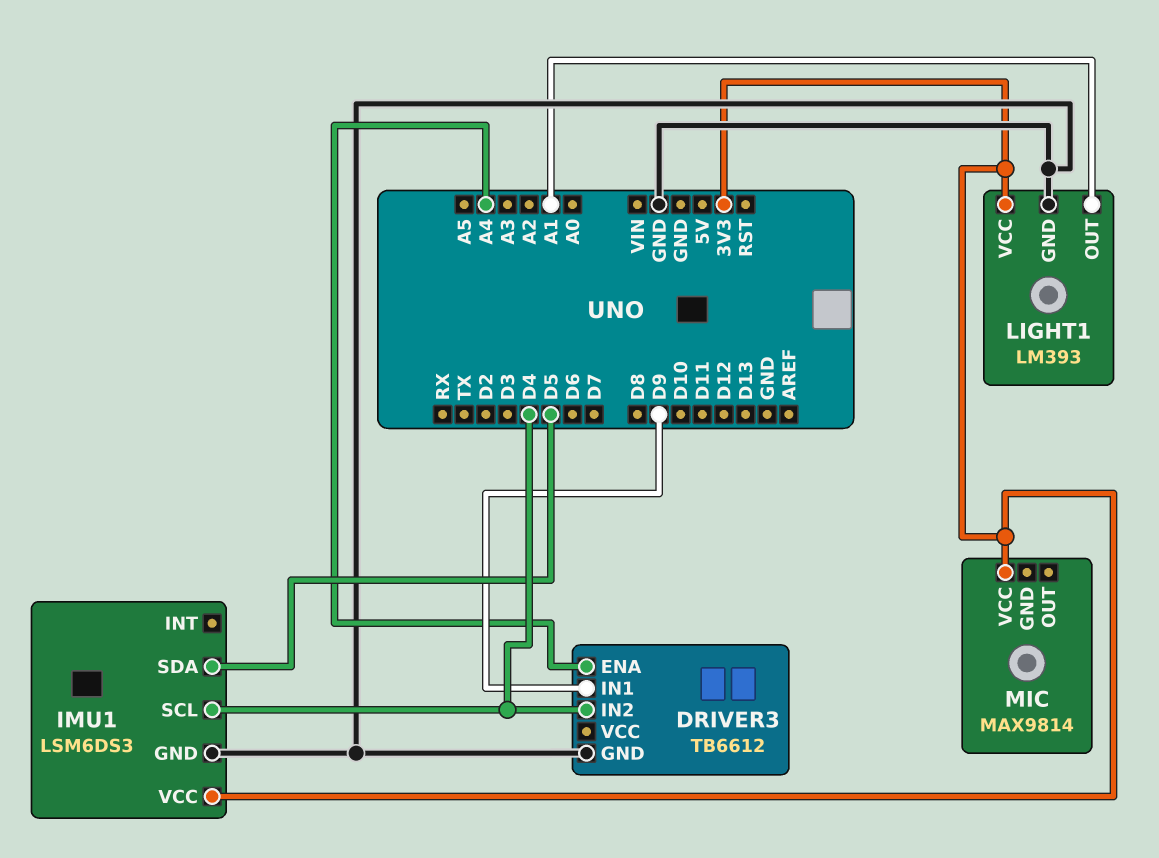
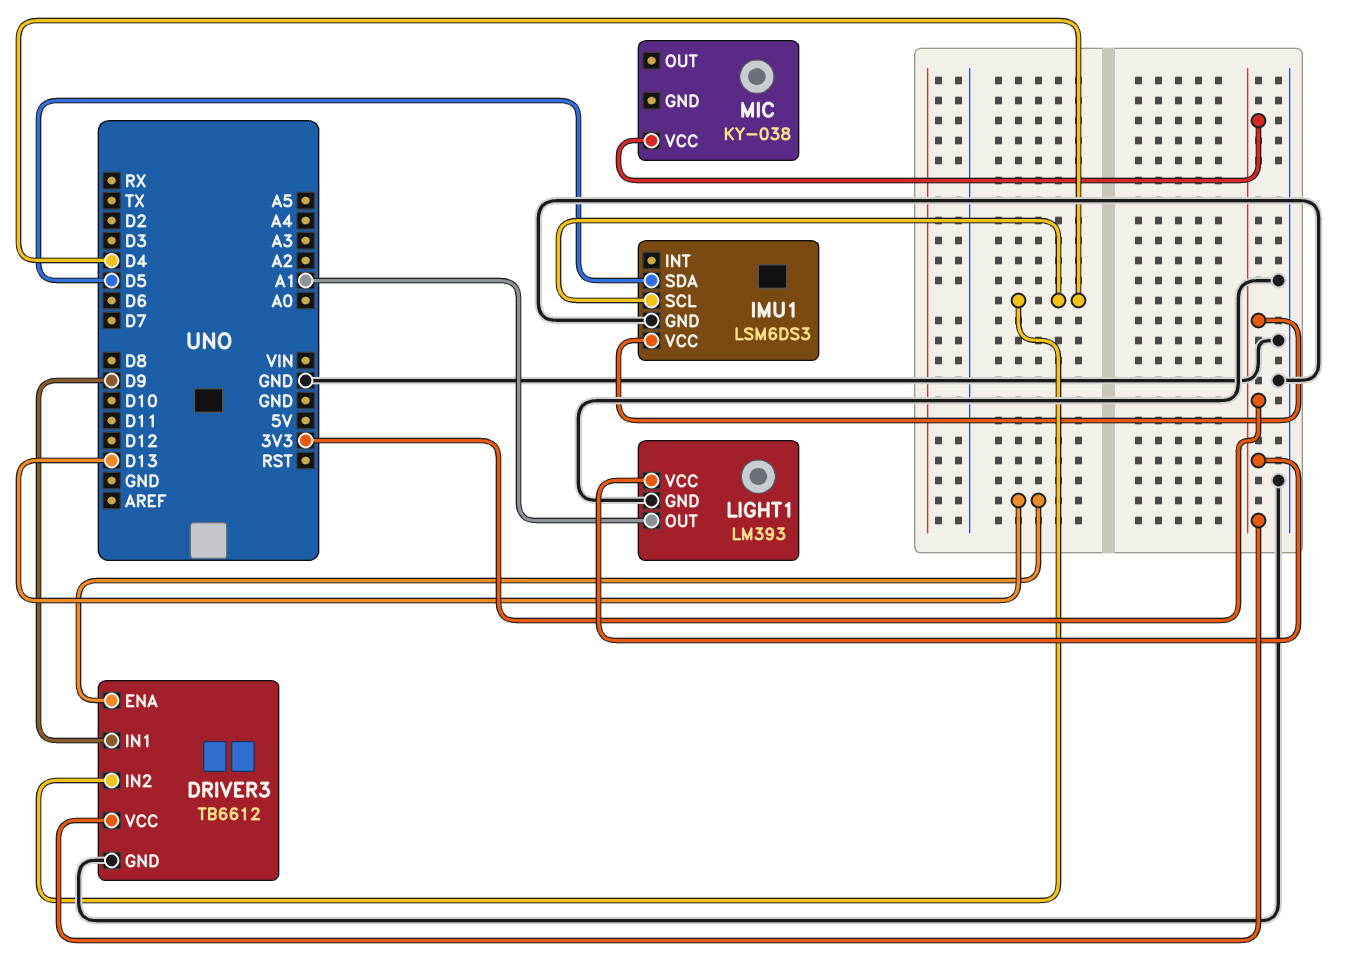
DRIVER3 pin ENA: A4 -> D13
DRIVER3 pin VCC: none -> 3V3
MIC: MAX9814 -> KY-038

